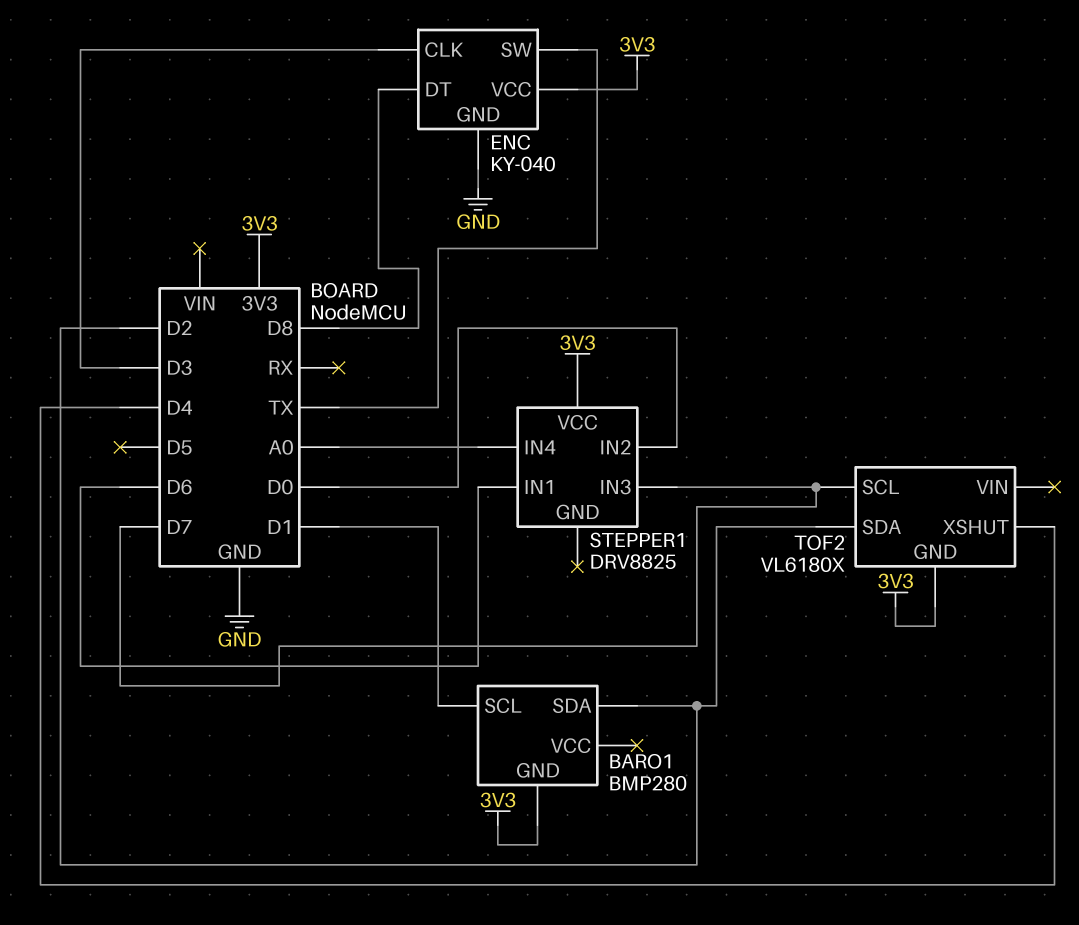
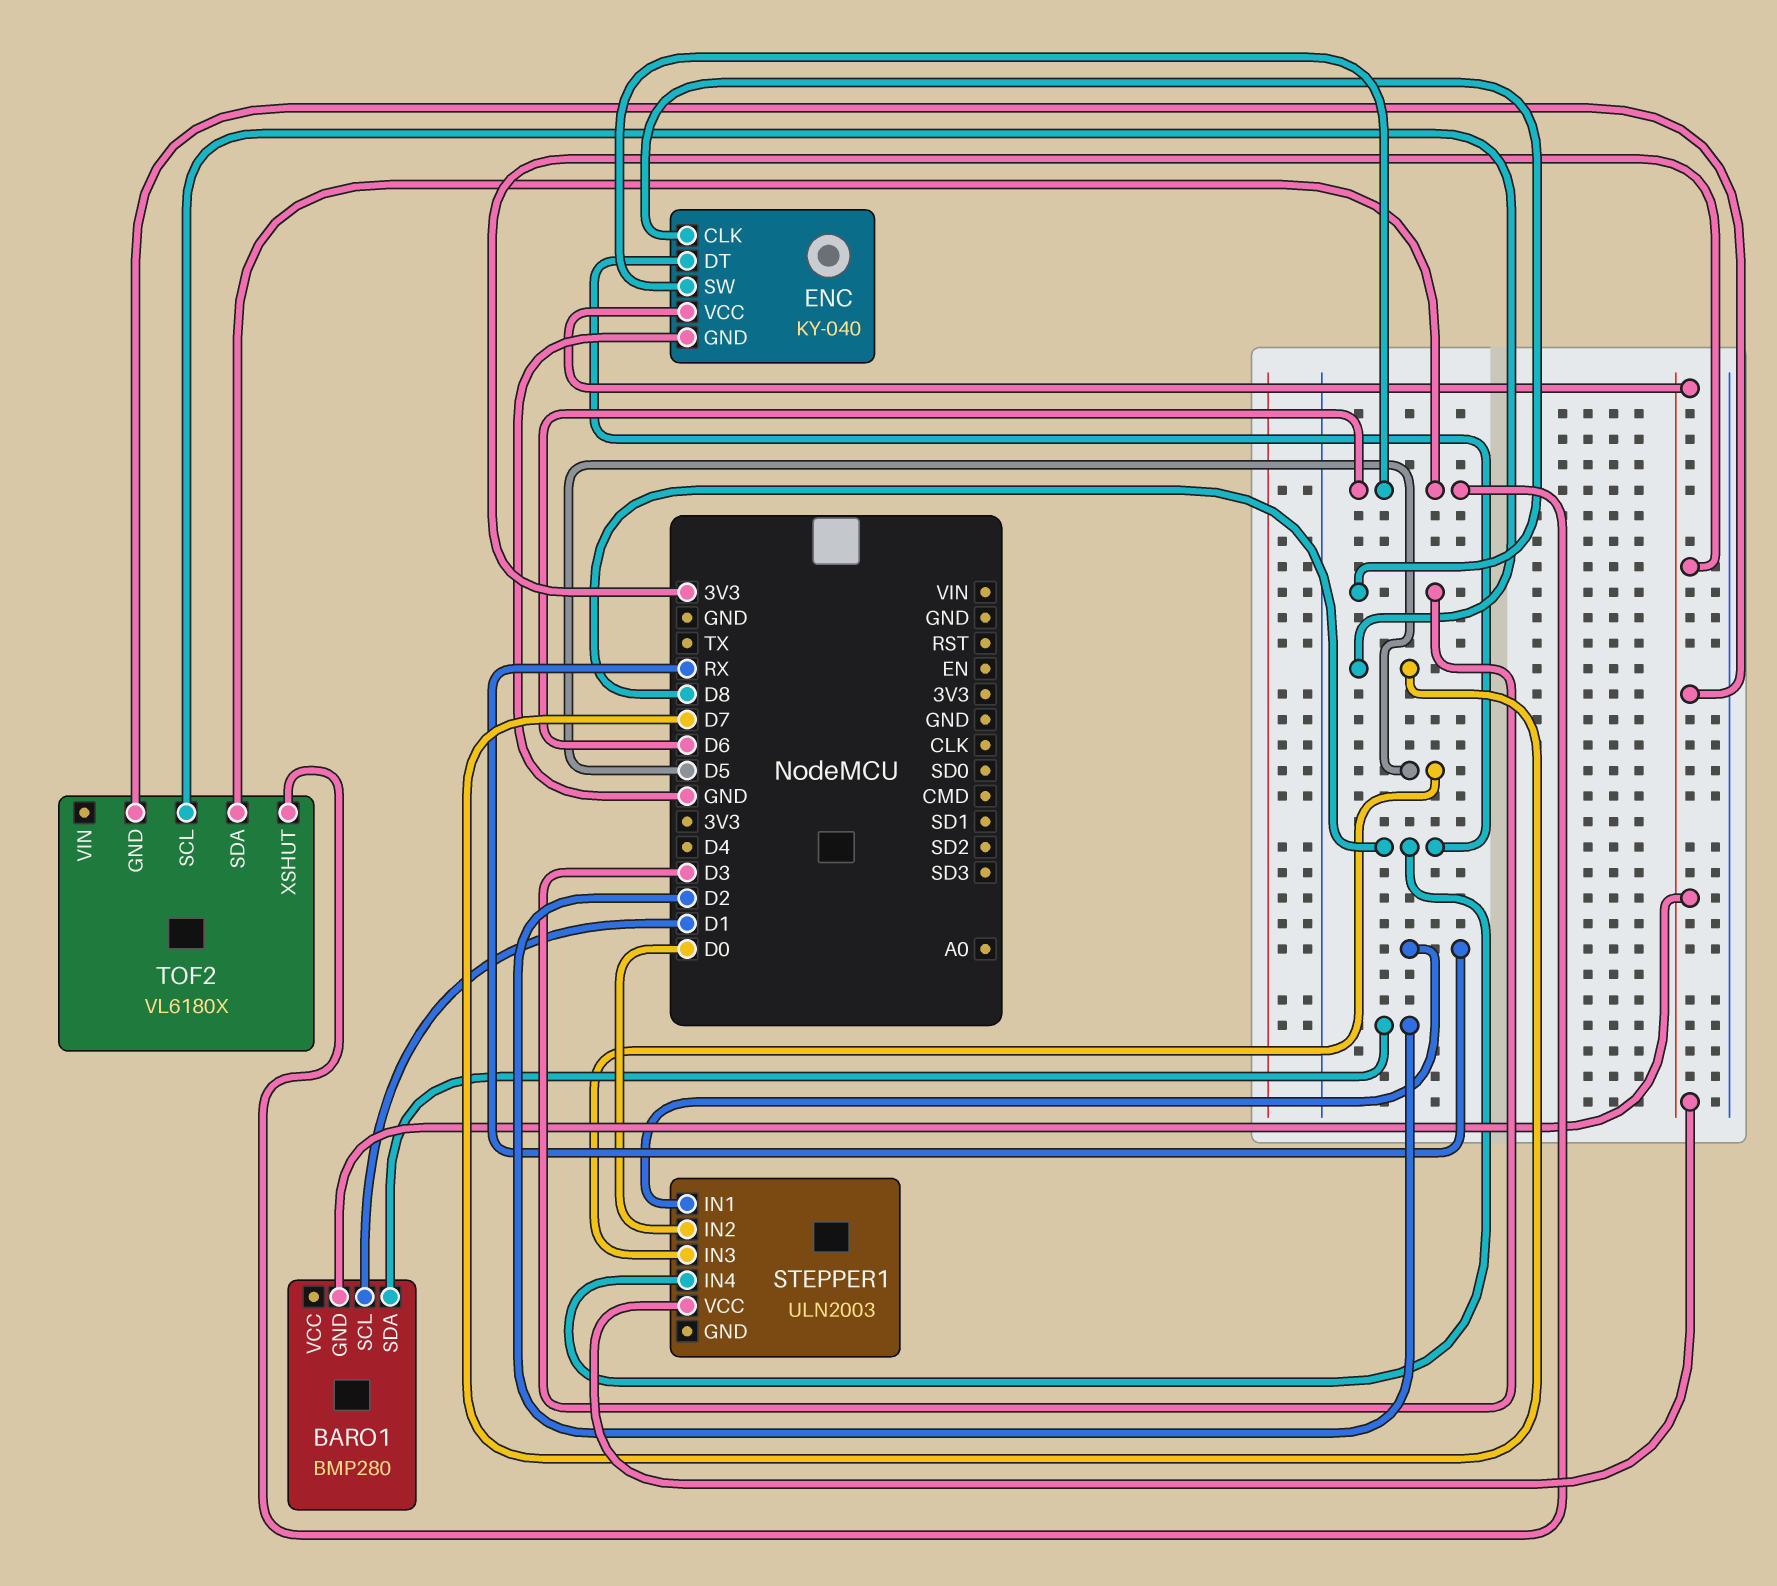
ENC pin SW: TX -> D6
STEPPER1: DRV8825 -> ULN2003
STEPPER1 pin IN1: D6 -> RX
STEPPER1 pin IN3: D7 -> D5
STEPPER1 pin IN4: A0 -> D8
TOF2 pin SDA: D2 -> D6
TOF2 pin XSHUT: D4 -> D6

